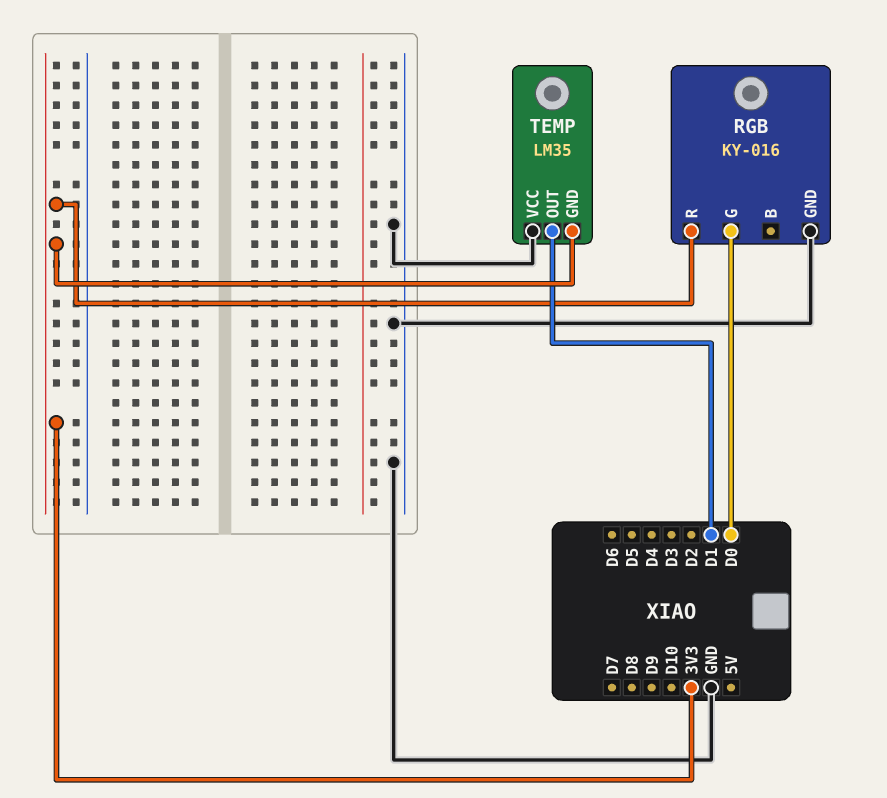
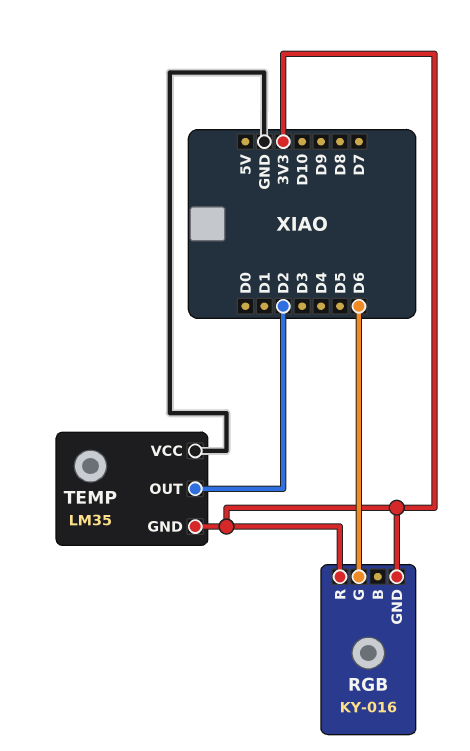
RGB pin G: D0 -> D6
RGB pin GND: GND -> 3V3
TEMP pin OUT: D1 -> D2

